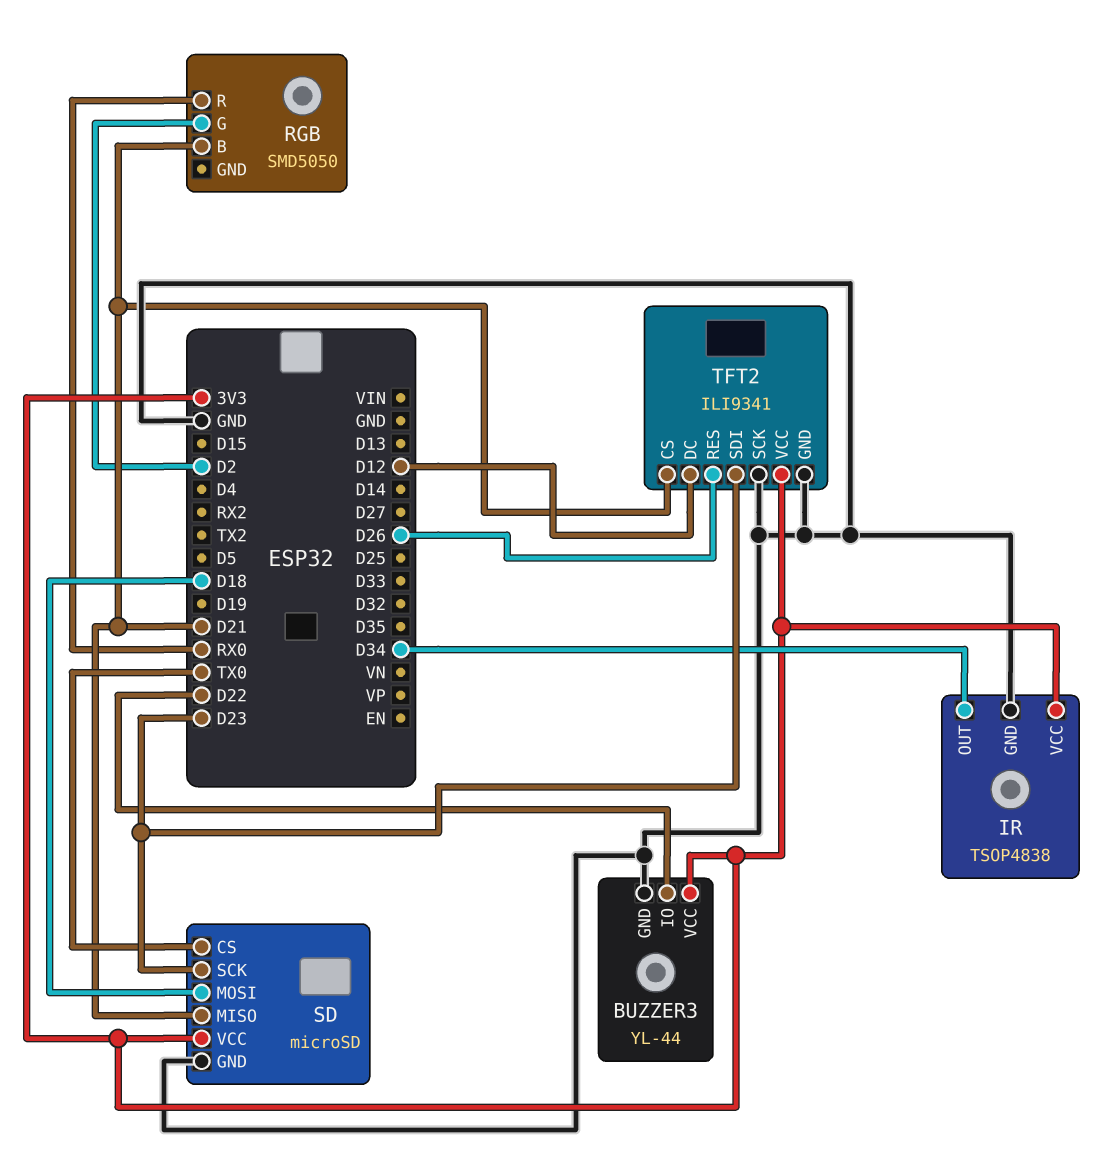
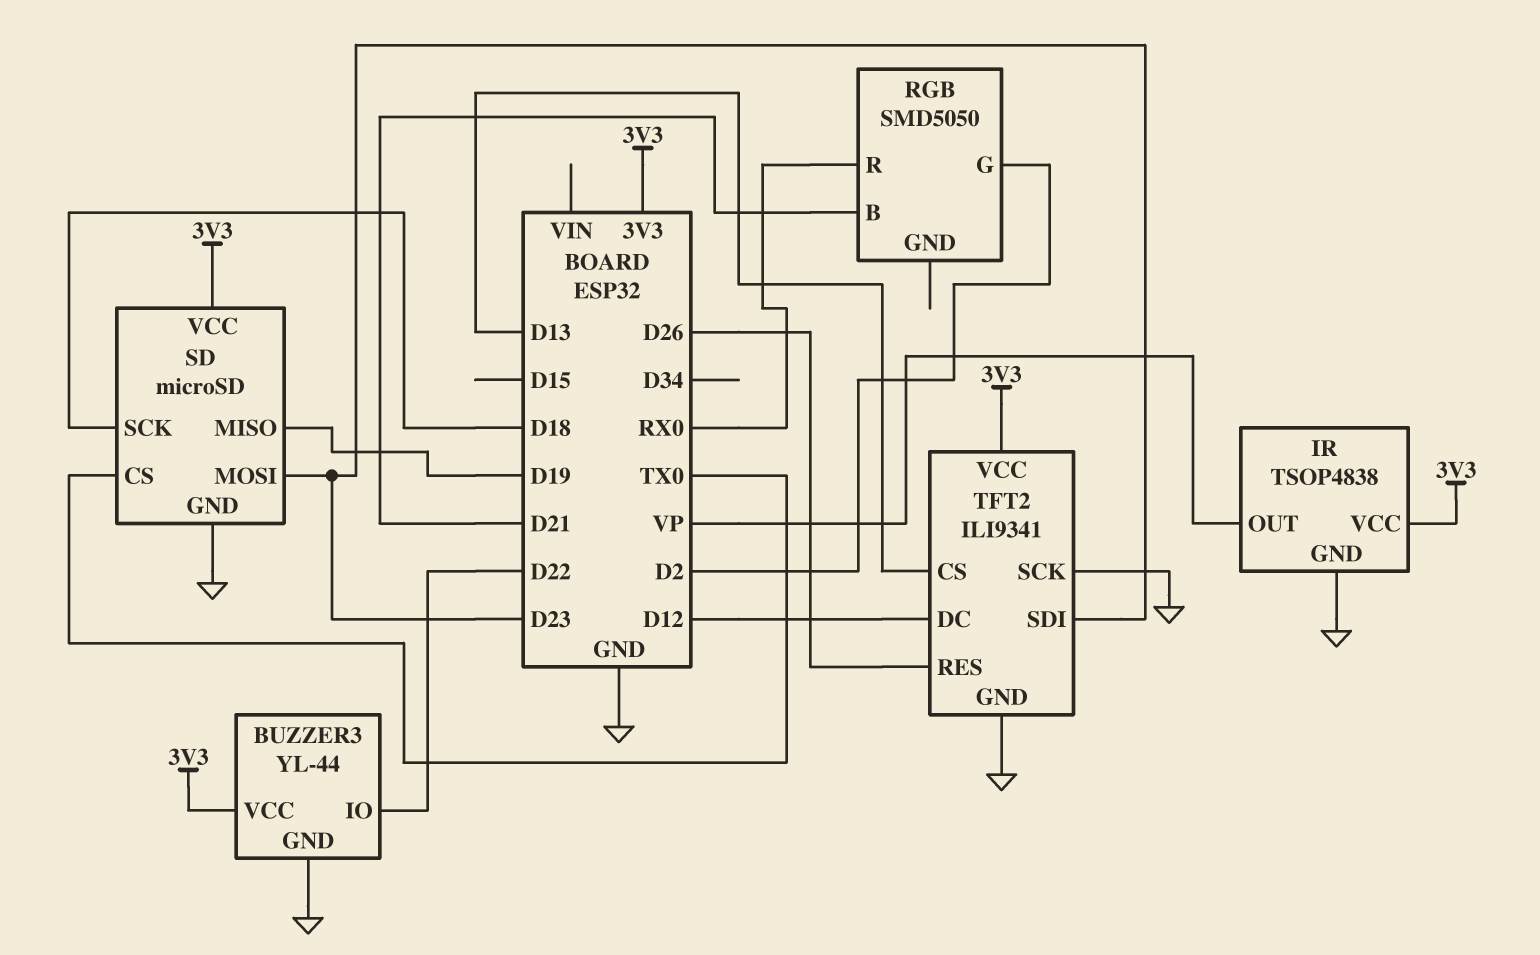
IR pin OUT: D34 -> VP
SD pin MISO: D21 -> D19
SD pin MOSI: D18 -> D23
SD pin SCK: D23 -> D18
TFT2 pin CS: D21 -> D13

